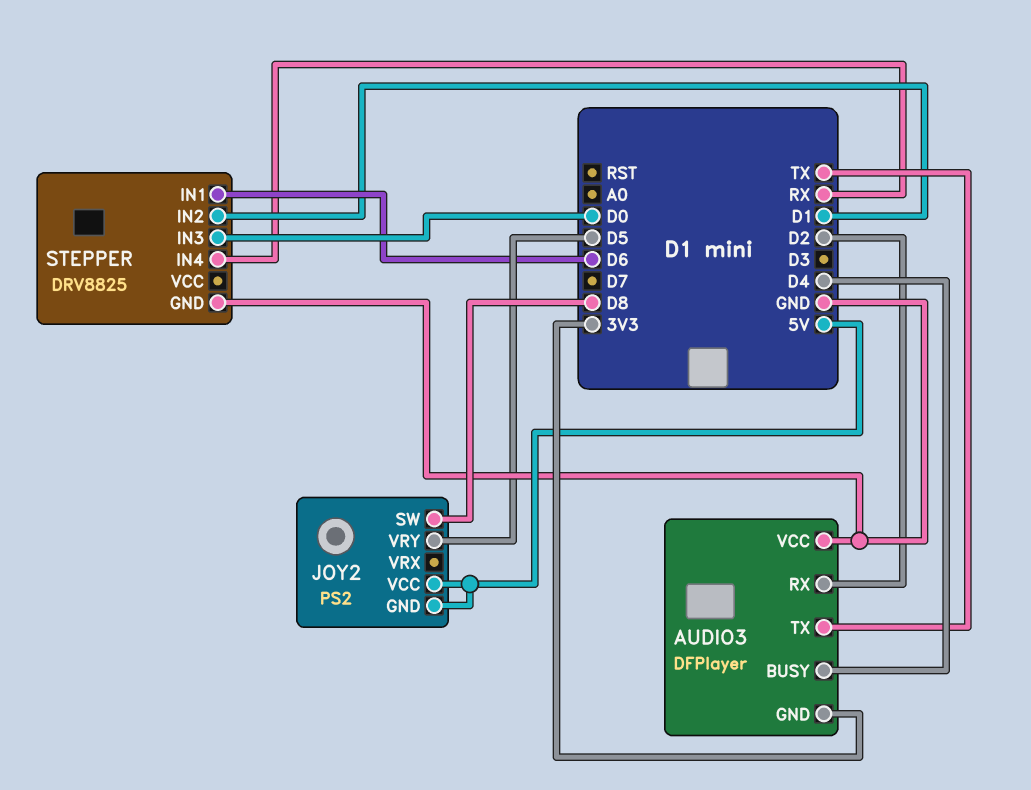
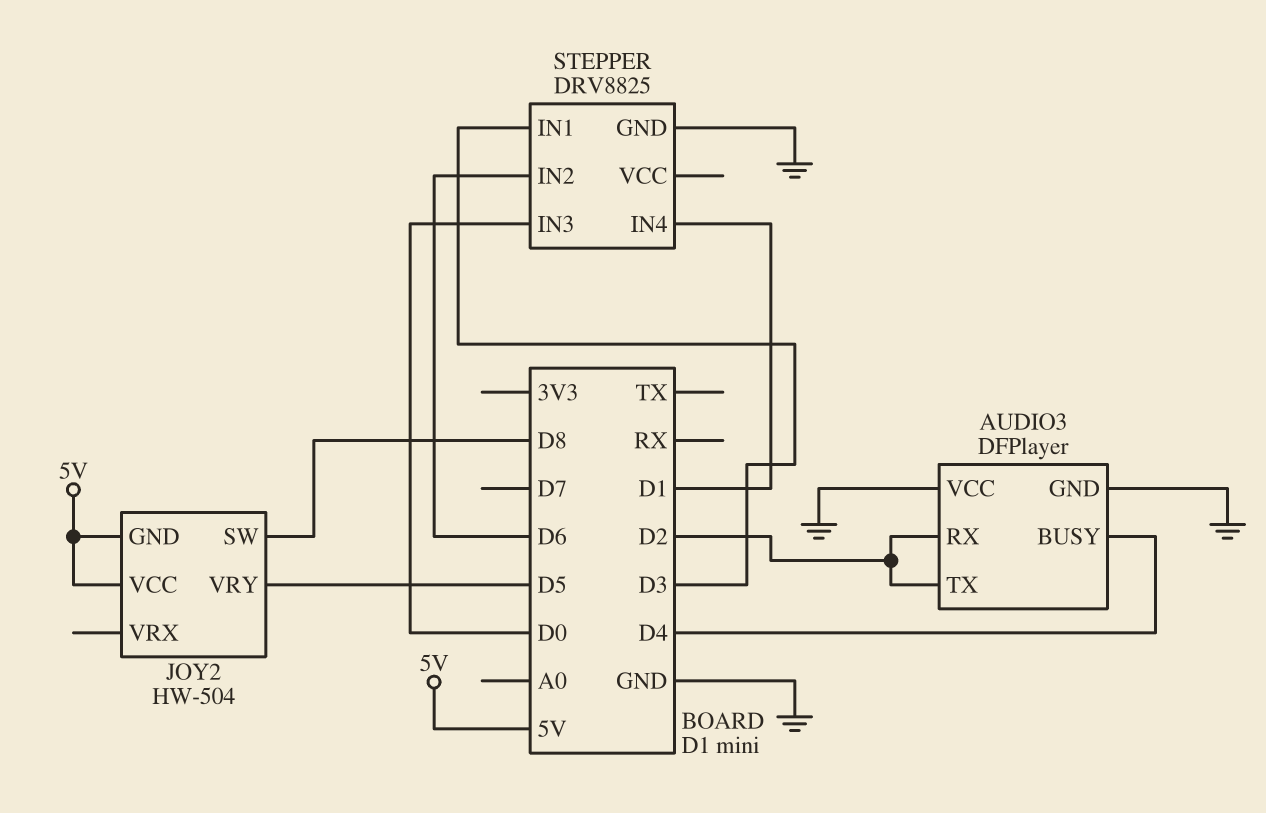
AUDIO3 pin GND: 3V3 -> GND
AUDIO3 pin TX: TX -> D2
JOY2: PS2 -> HW-504
STEPPER pin IN1: D6 -> D3
STEPPER pin IN2: D1 -> D6
STEPPER pin IN4: RX -> D1

